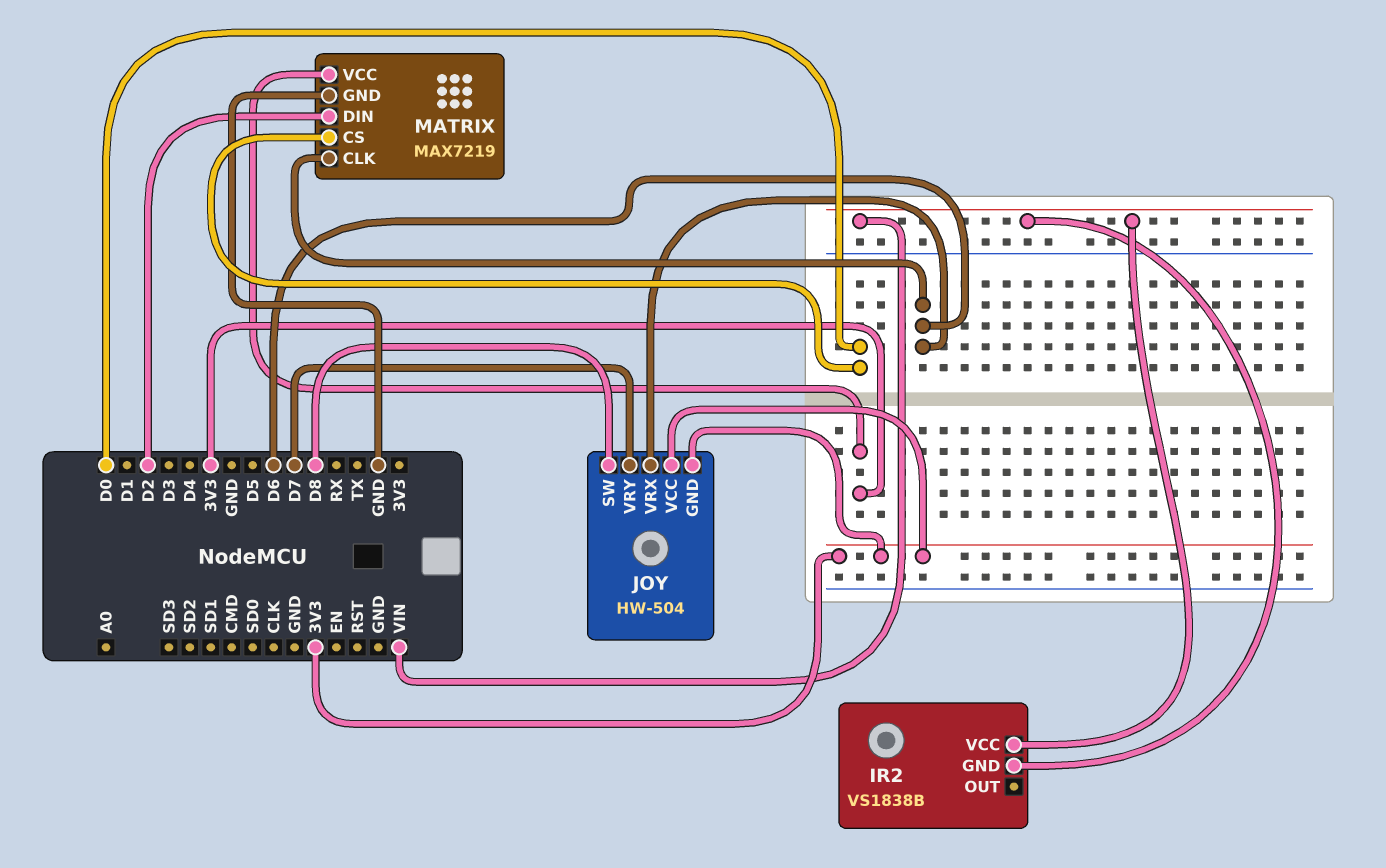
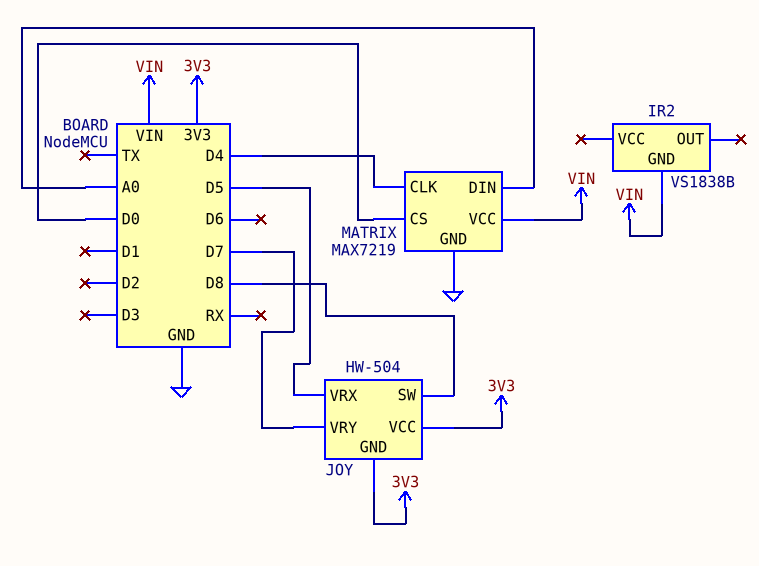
IR2 pin VCC: VIN -> none
JOY pin VRX: D6 -> D5
MATRIX pin CLK: D6 -> D4
MATRIX pin DIN: D2 -> A0
MATRIX pin VCC: 3V3 -> VIN

